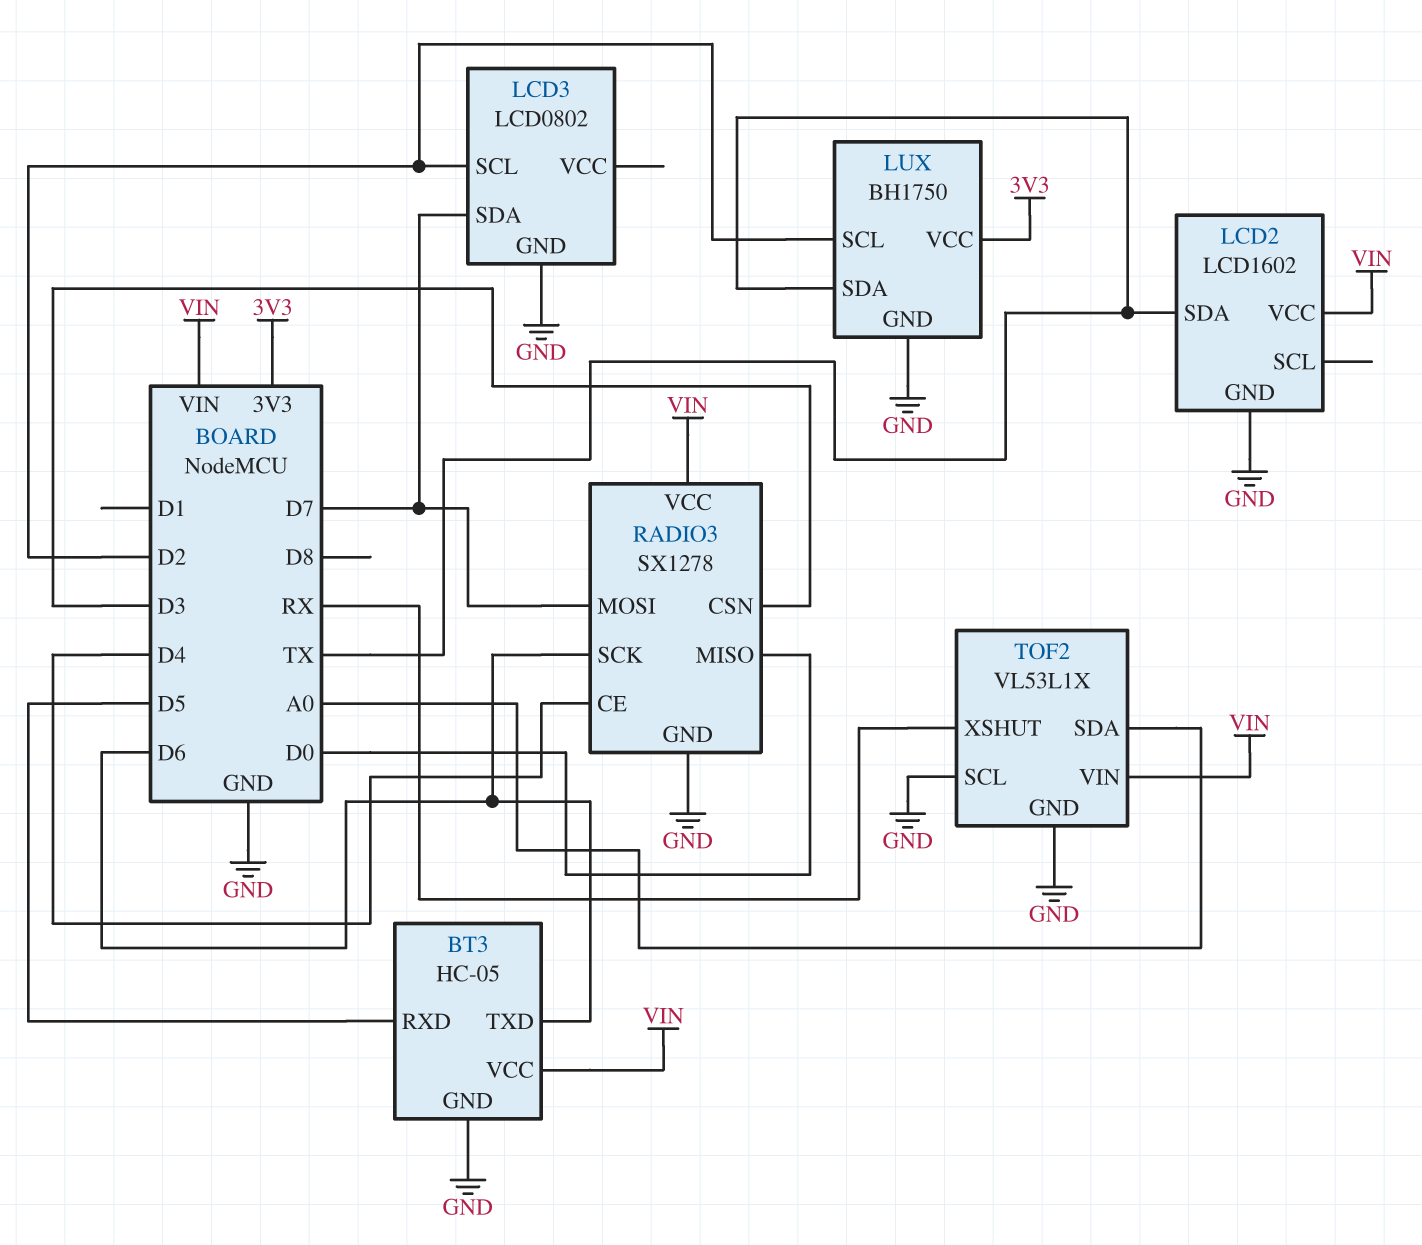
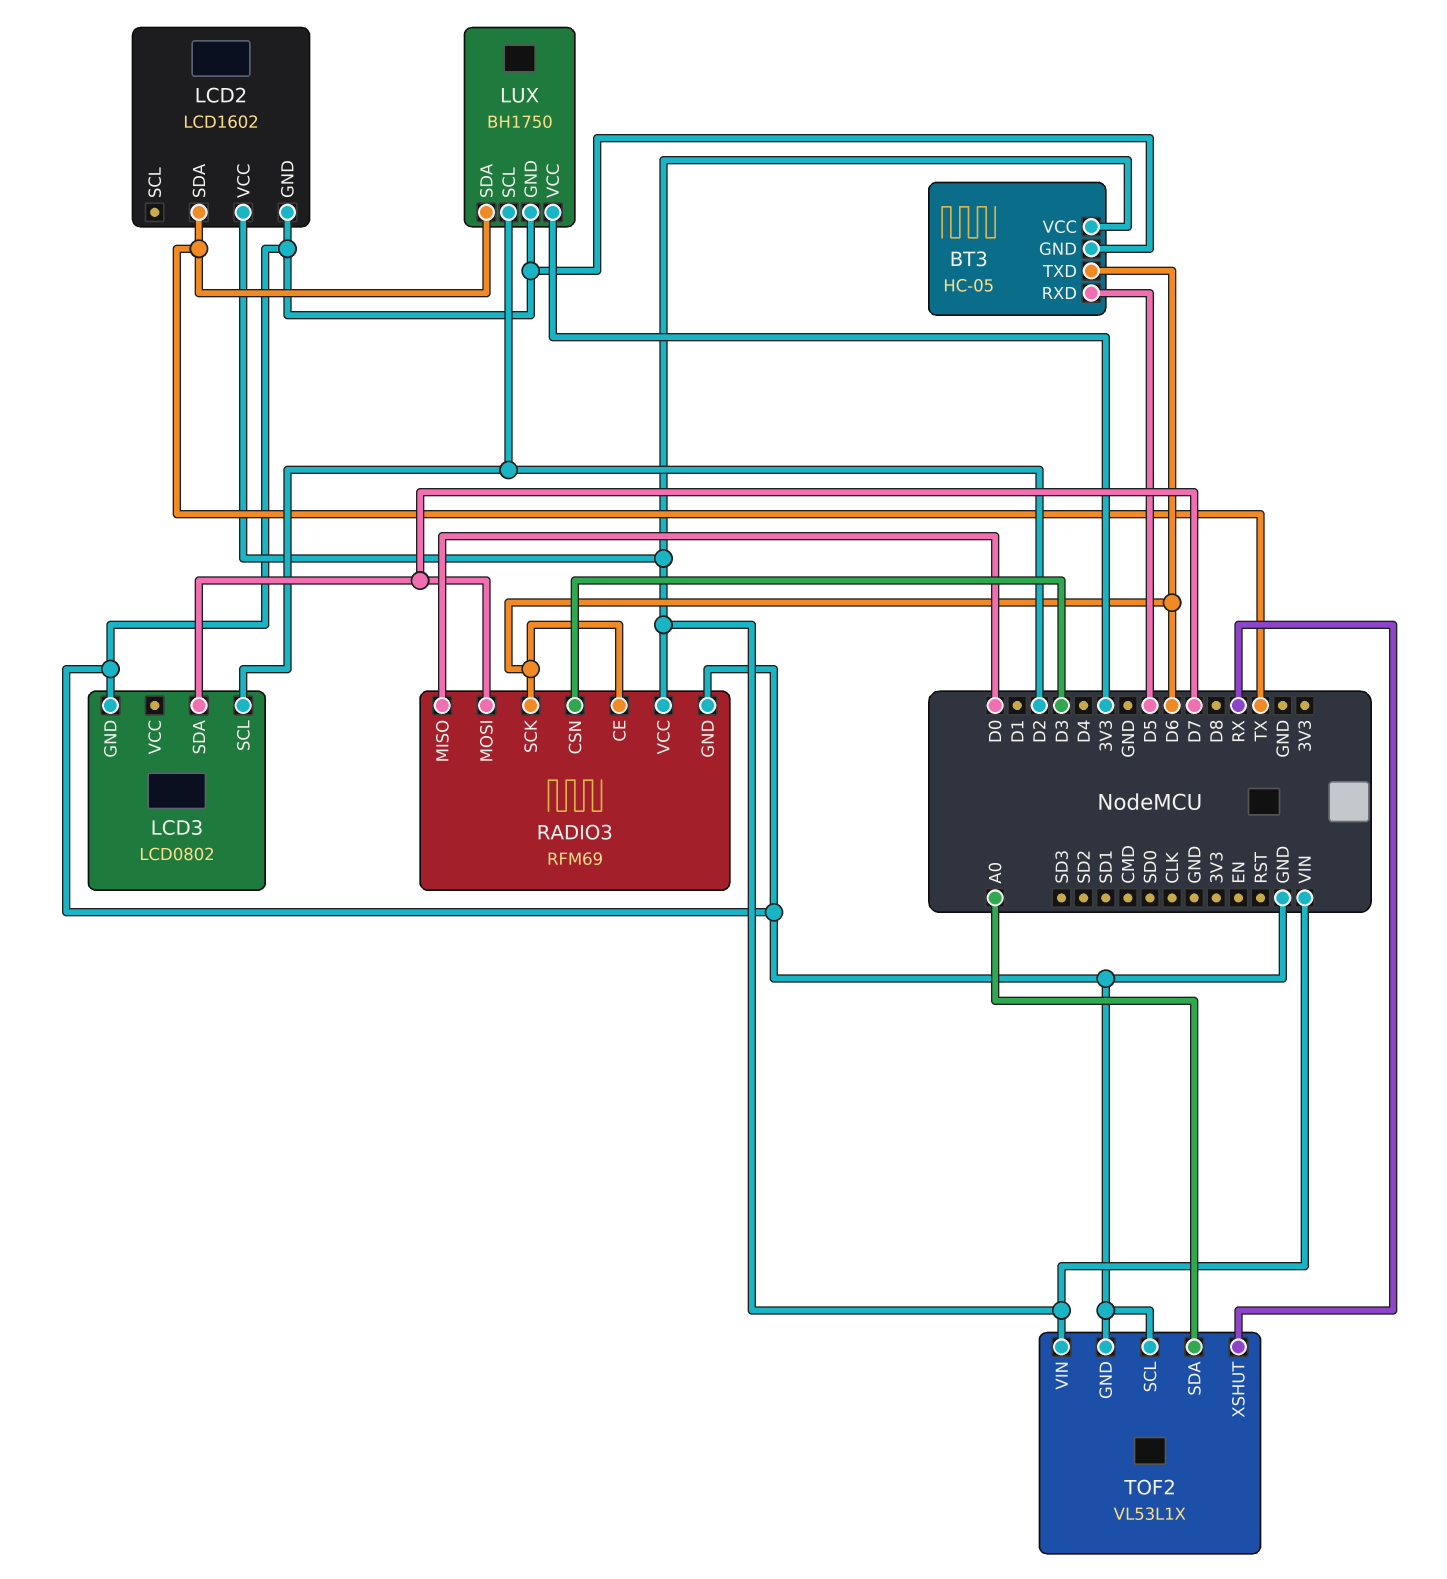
RADIO3: SX1278 -> RFM69
RADIO3 pin CE: D4 -> D6

